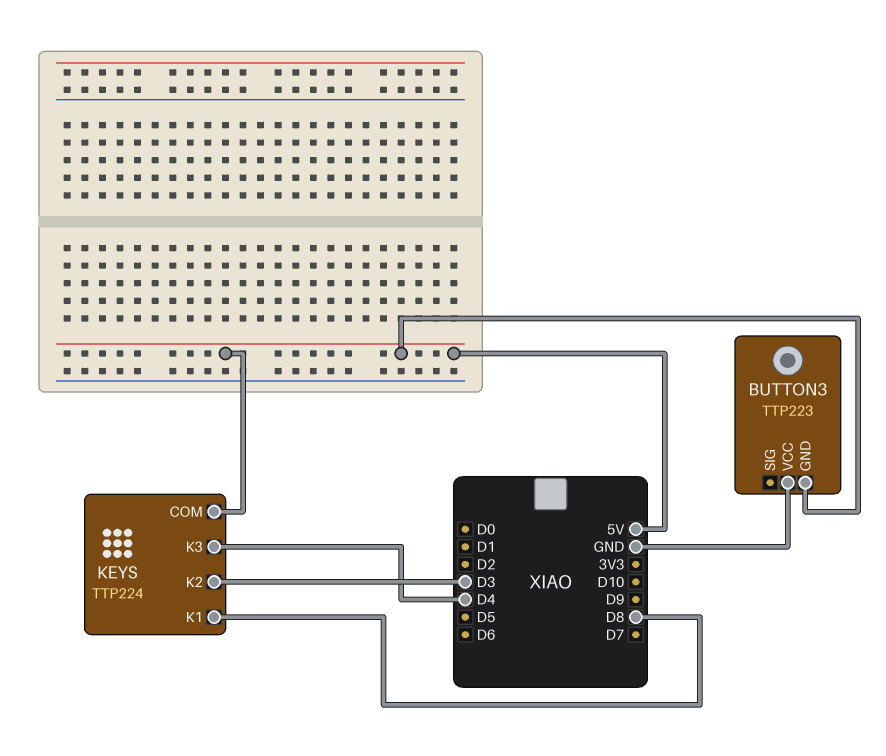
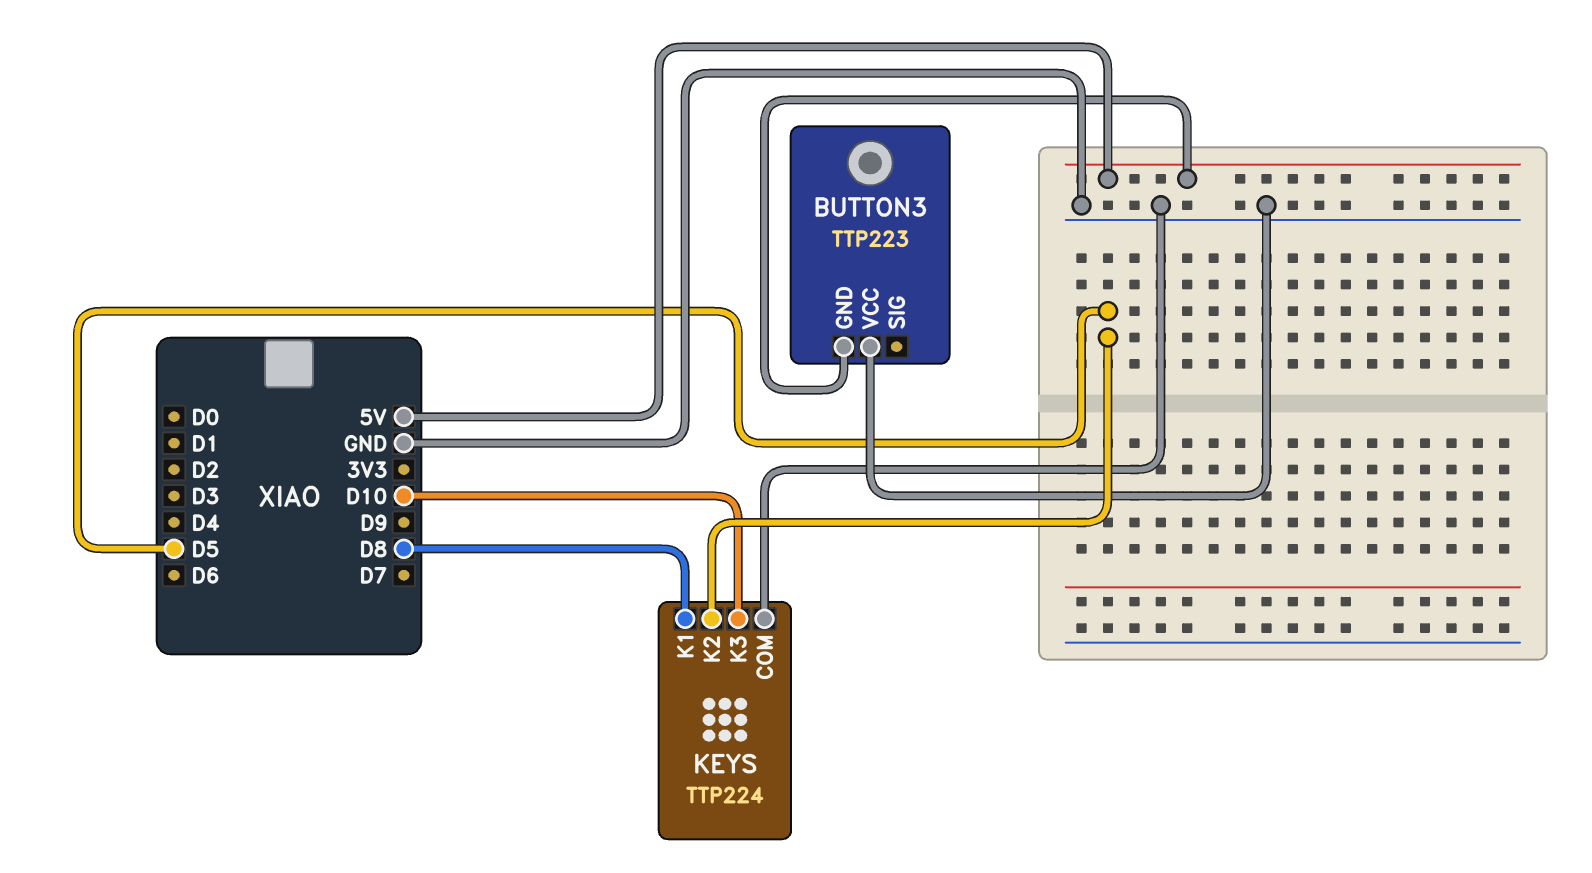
KEYS pin COM: 5V -> GND
KEYS pin K2: D3 -> D5
KEYS pin K3: D4 -> D10

